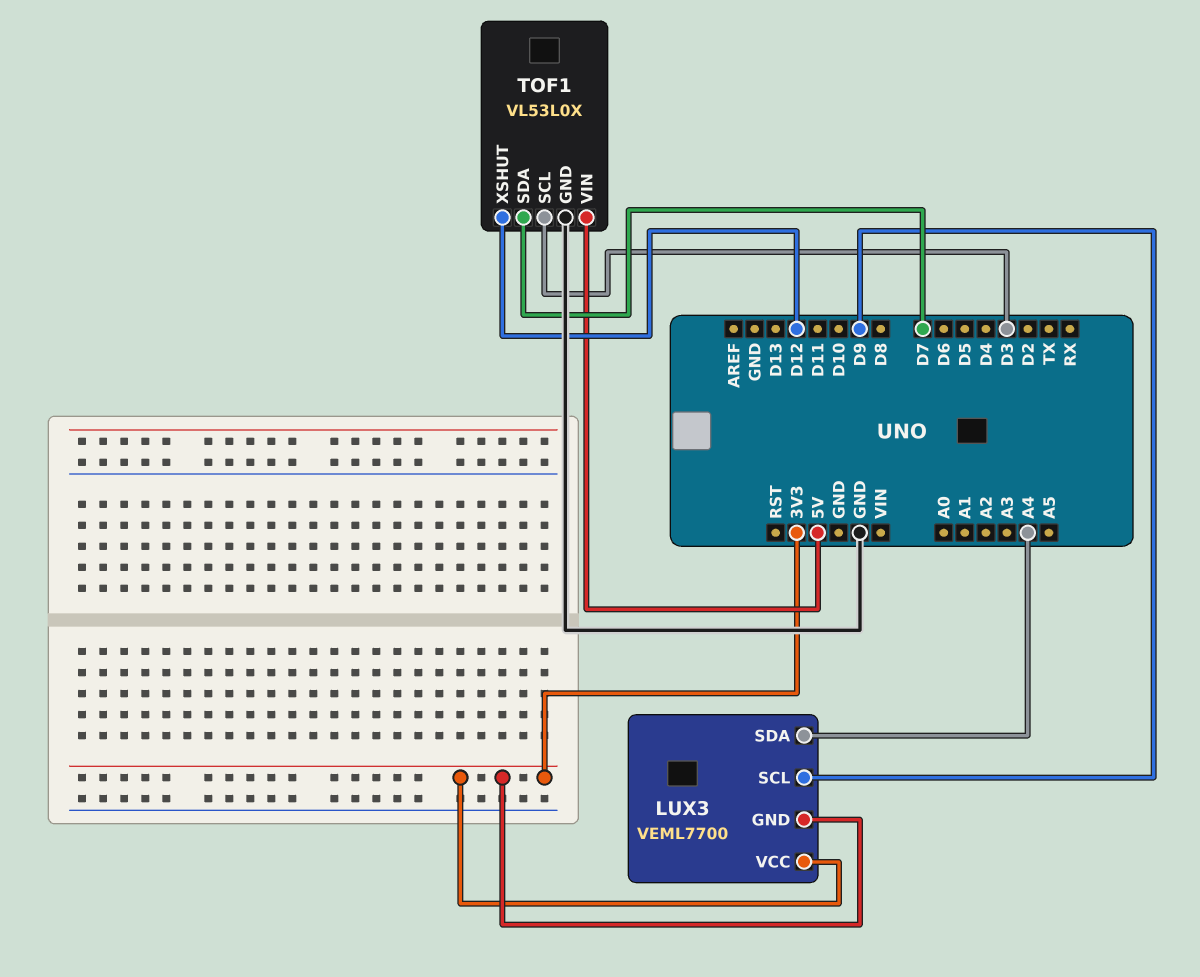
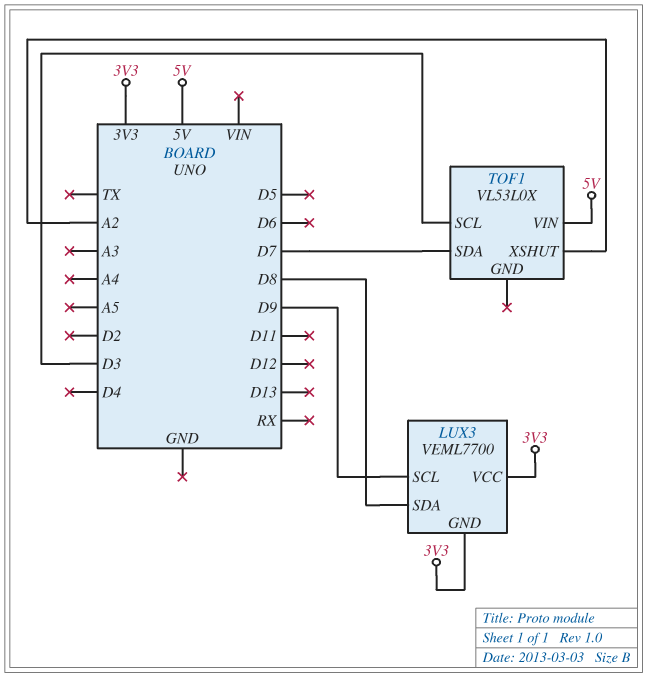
LUX3 pin SDA: A4 -> D8
TOF1 pin GND: GND -> none
TOF1 pin XSHUT: D12 -> A2

